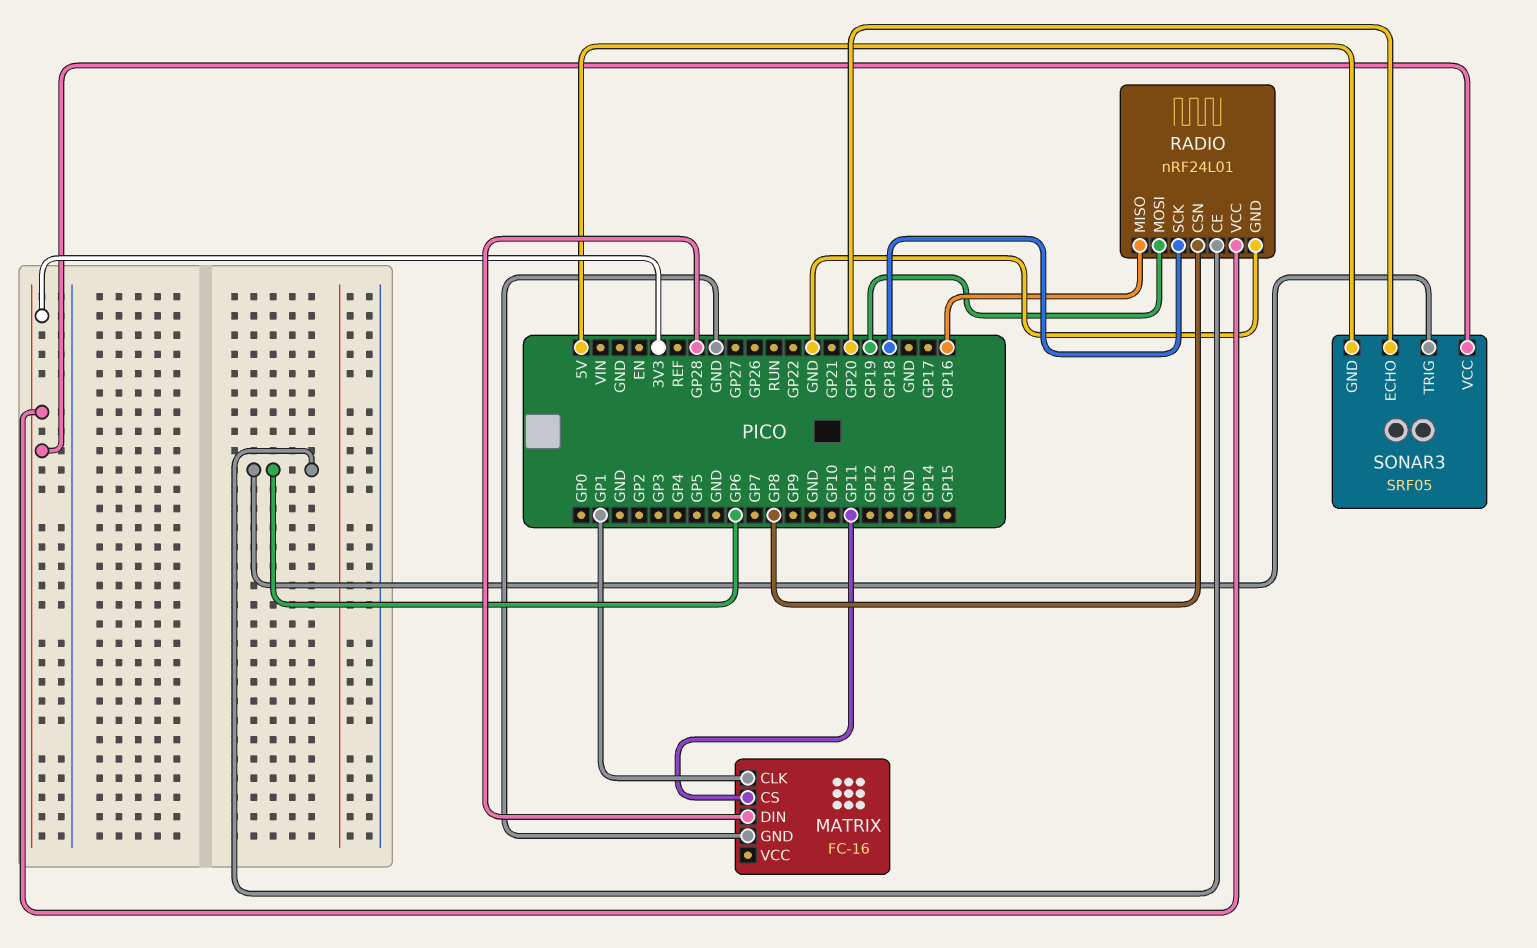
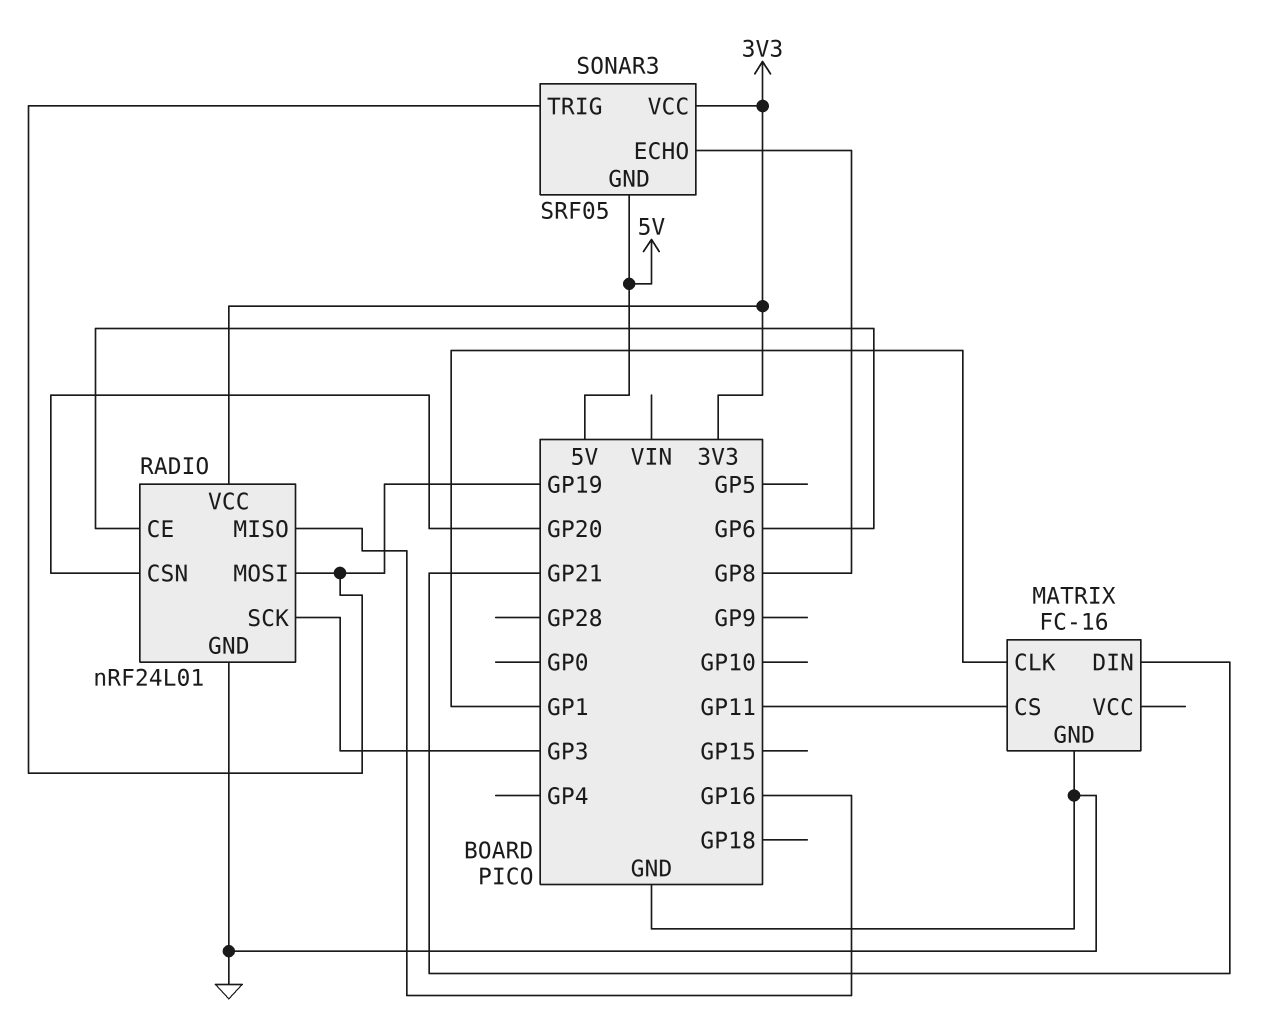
MATRIX pin DIN: GP28 -> GP21
RADIO pin CSN: GP8 -> GP20
RADIO pin SCK: GP18 -> GP3
SONAR3 pin ECHO: GP20 -> GP8
SONAR3 pin TRIG: GP6 -> GP19

